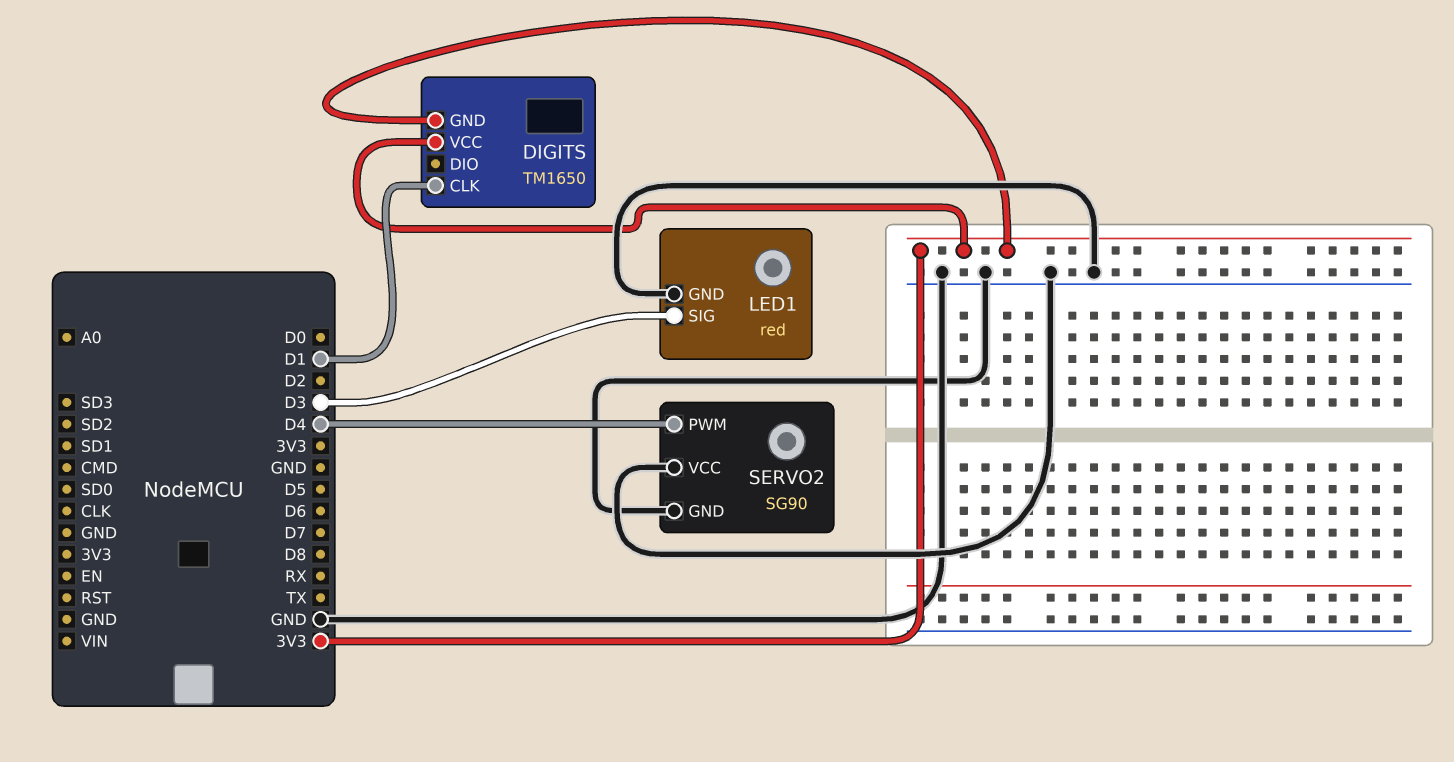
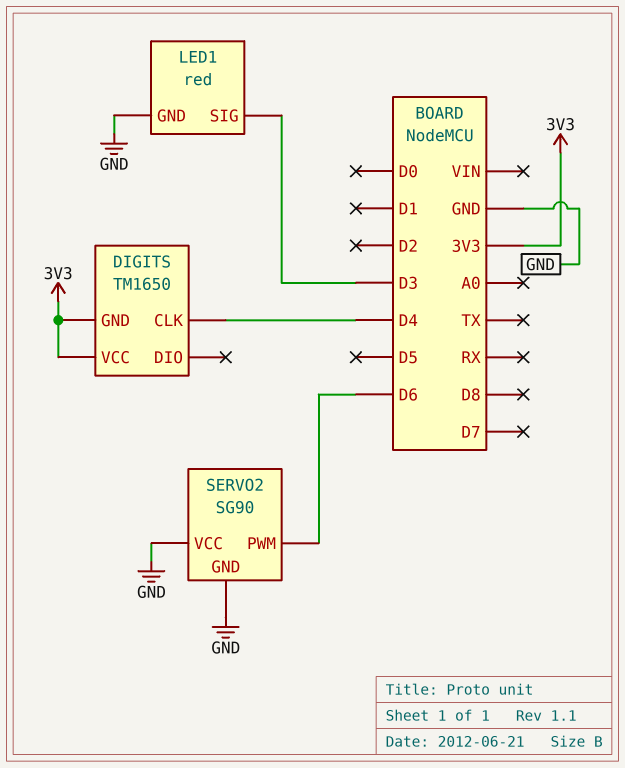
DIGITS pin CLK: D1 -> D4
SERVO2 pin PWM: D4 -> D6

